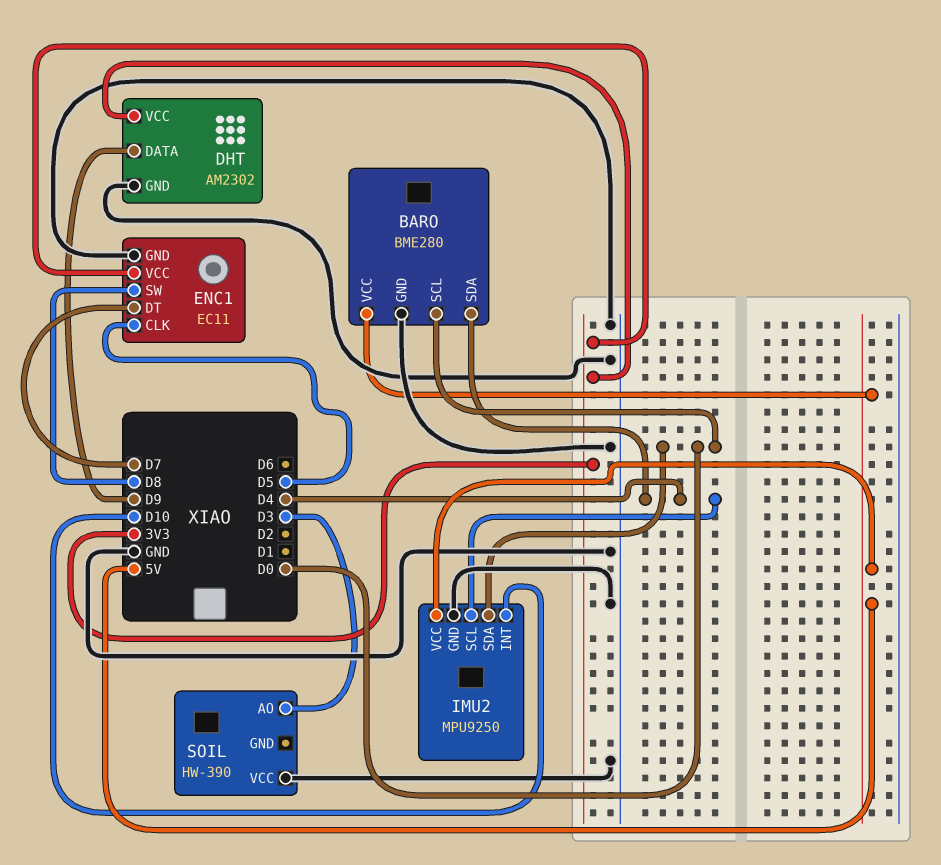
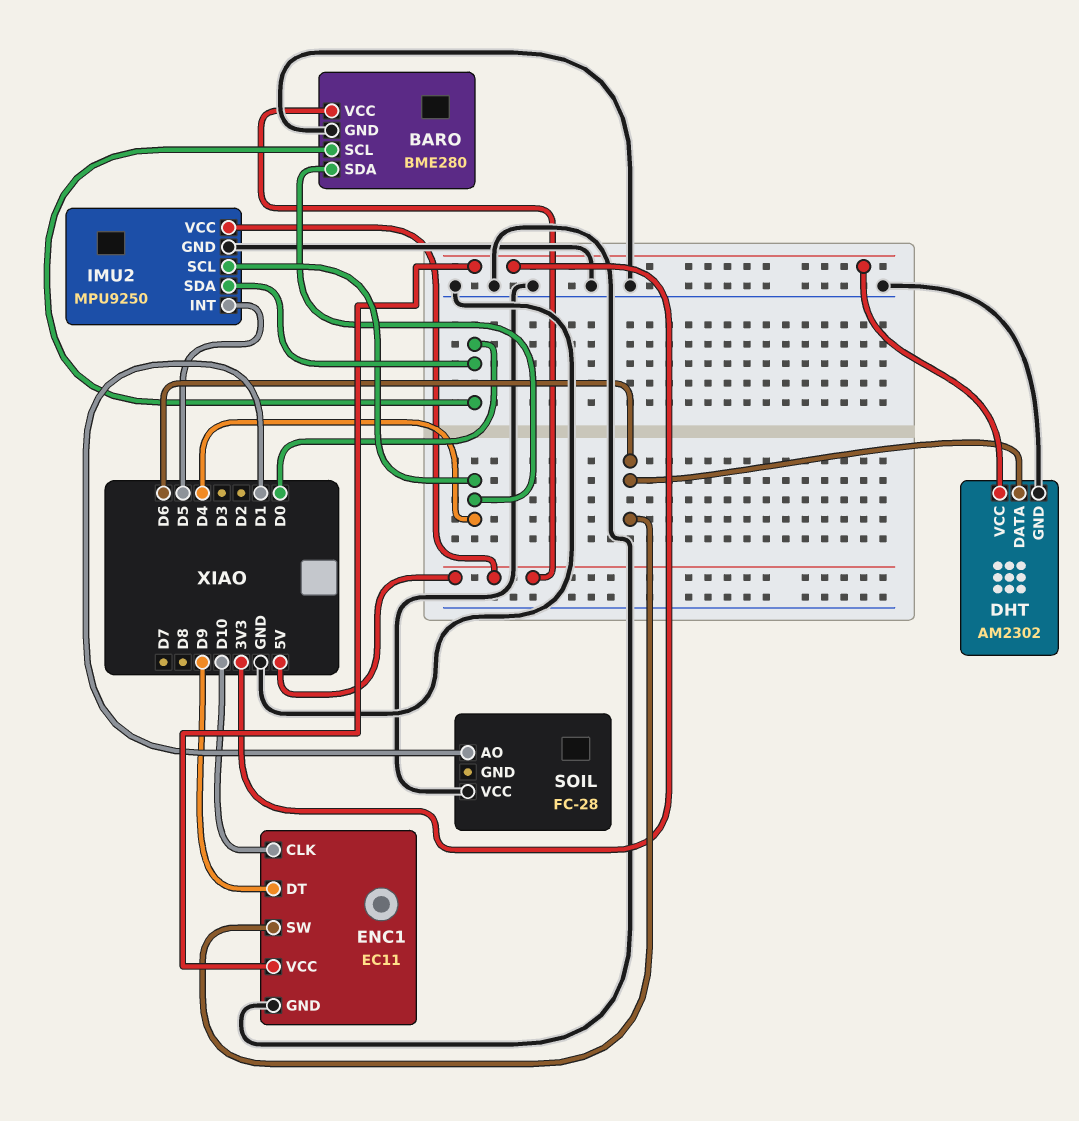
DHT pin DATA: D9 -> D6
ENC1 pin CLK: D5 -> D10
ENC1 pin DT: D7 -> D9
ENC1 pin SW: D8 -> D6
IMU2 pin INT: D10 -> D5
SOIL: HW-390 -> FC-28
SOIL pin AO: D3 -> D1

